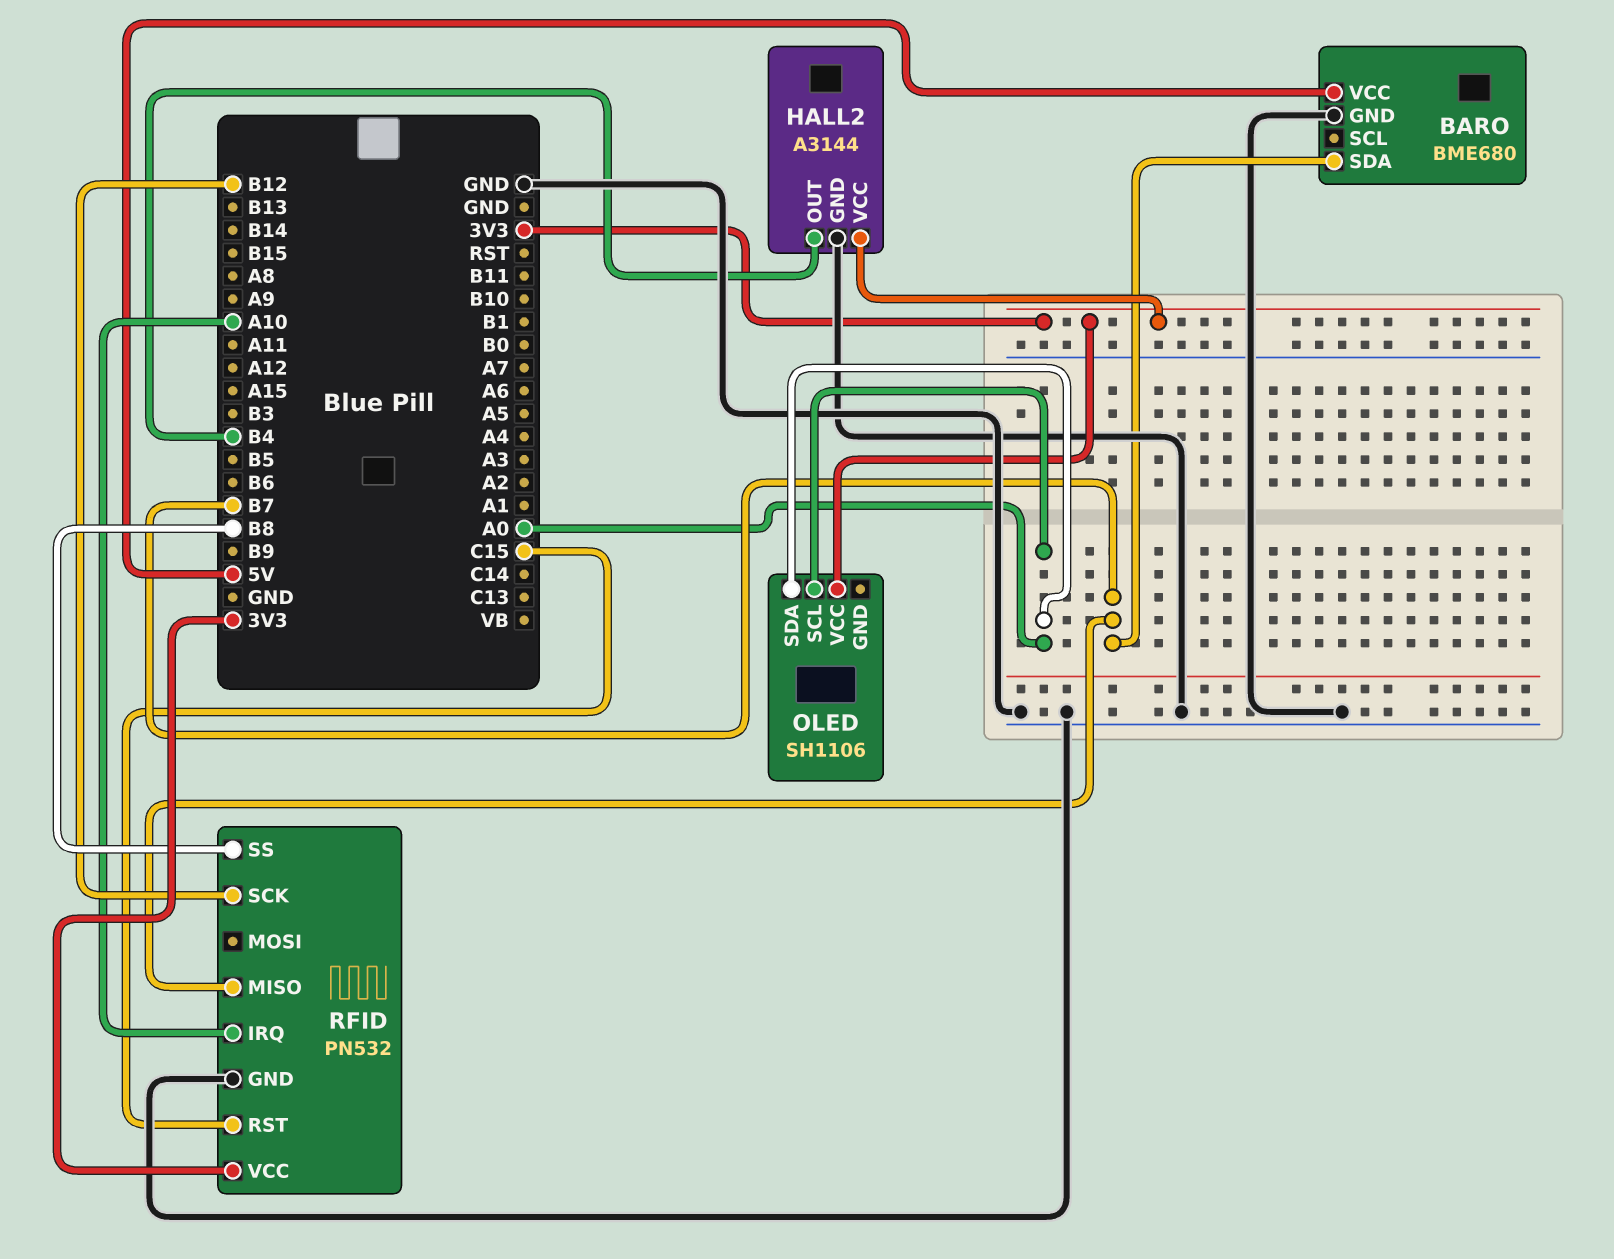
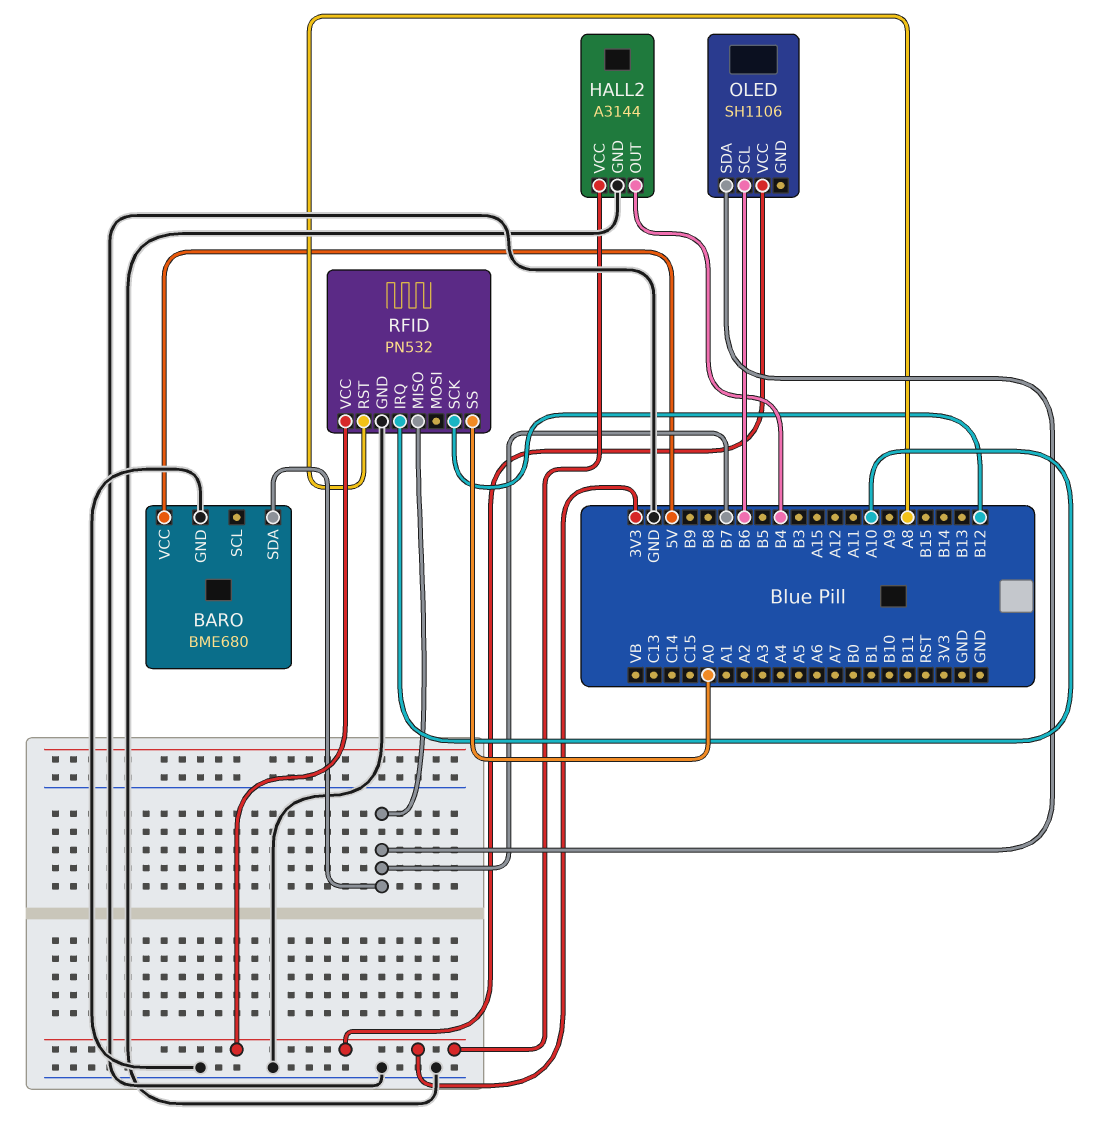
OLED pin SCL: A0 -> B6
OLED pin SDA: A0 -> B7
RFID pin RST: C15 -> A8
RFID pin SS: B8 -> A0

